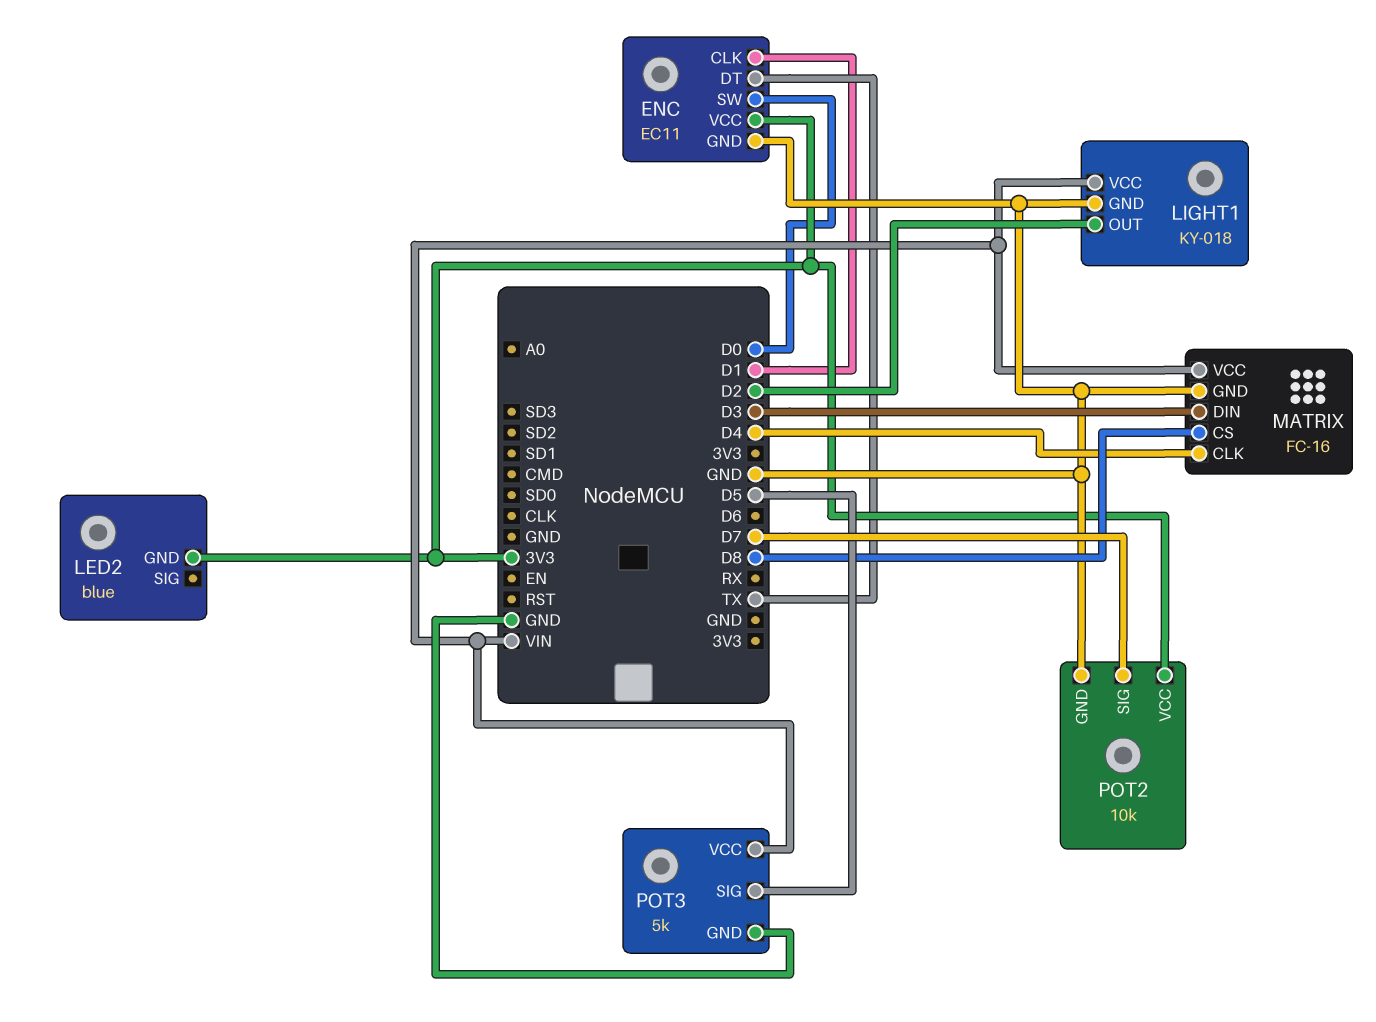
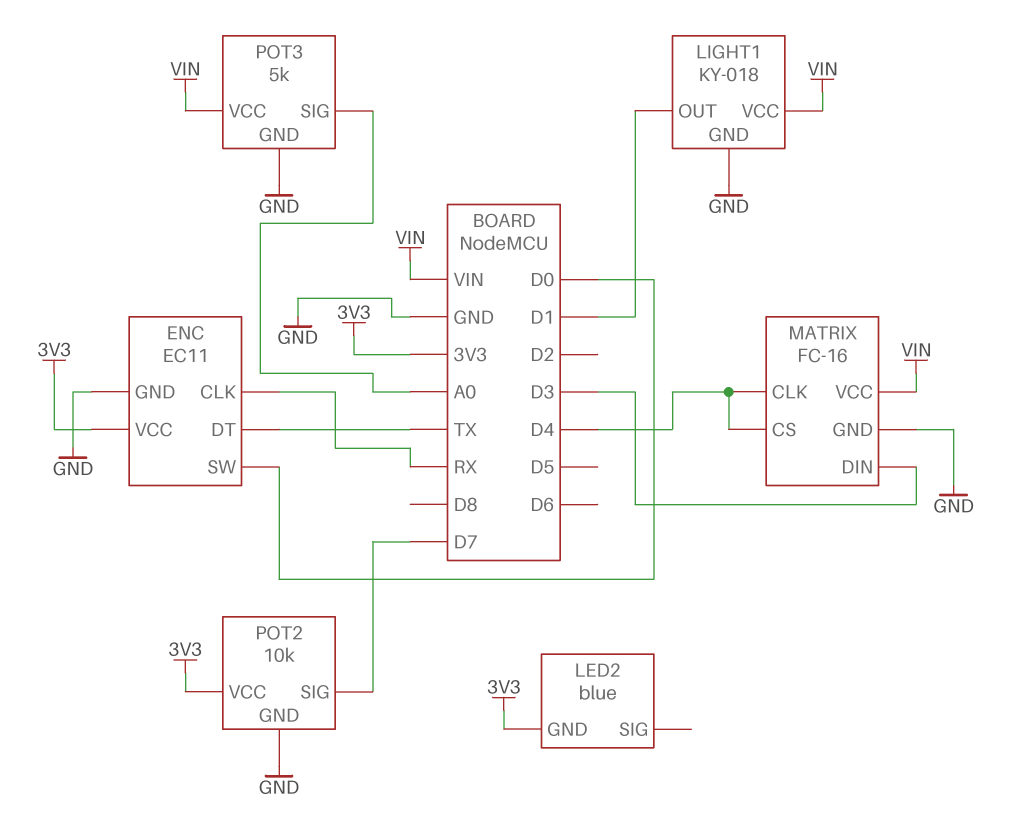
ENC pin CLK: D1 -> RX
LIGHT1 pin OUT: D2 -> D1
MATRIX pin CS: D8 -> D4
POT3 pin SIG: D5 -> A0

